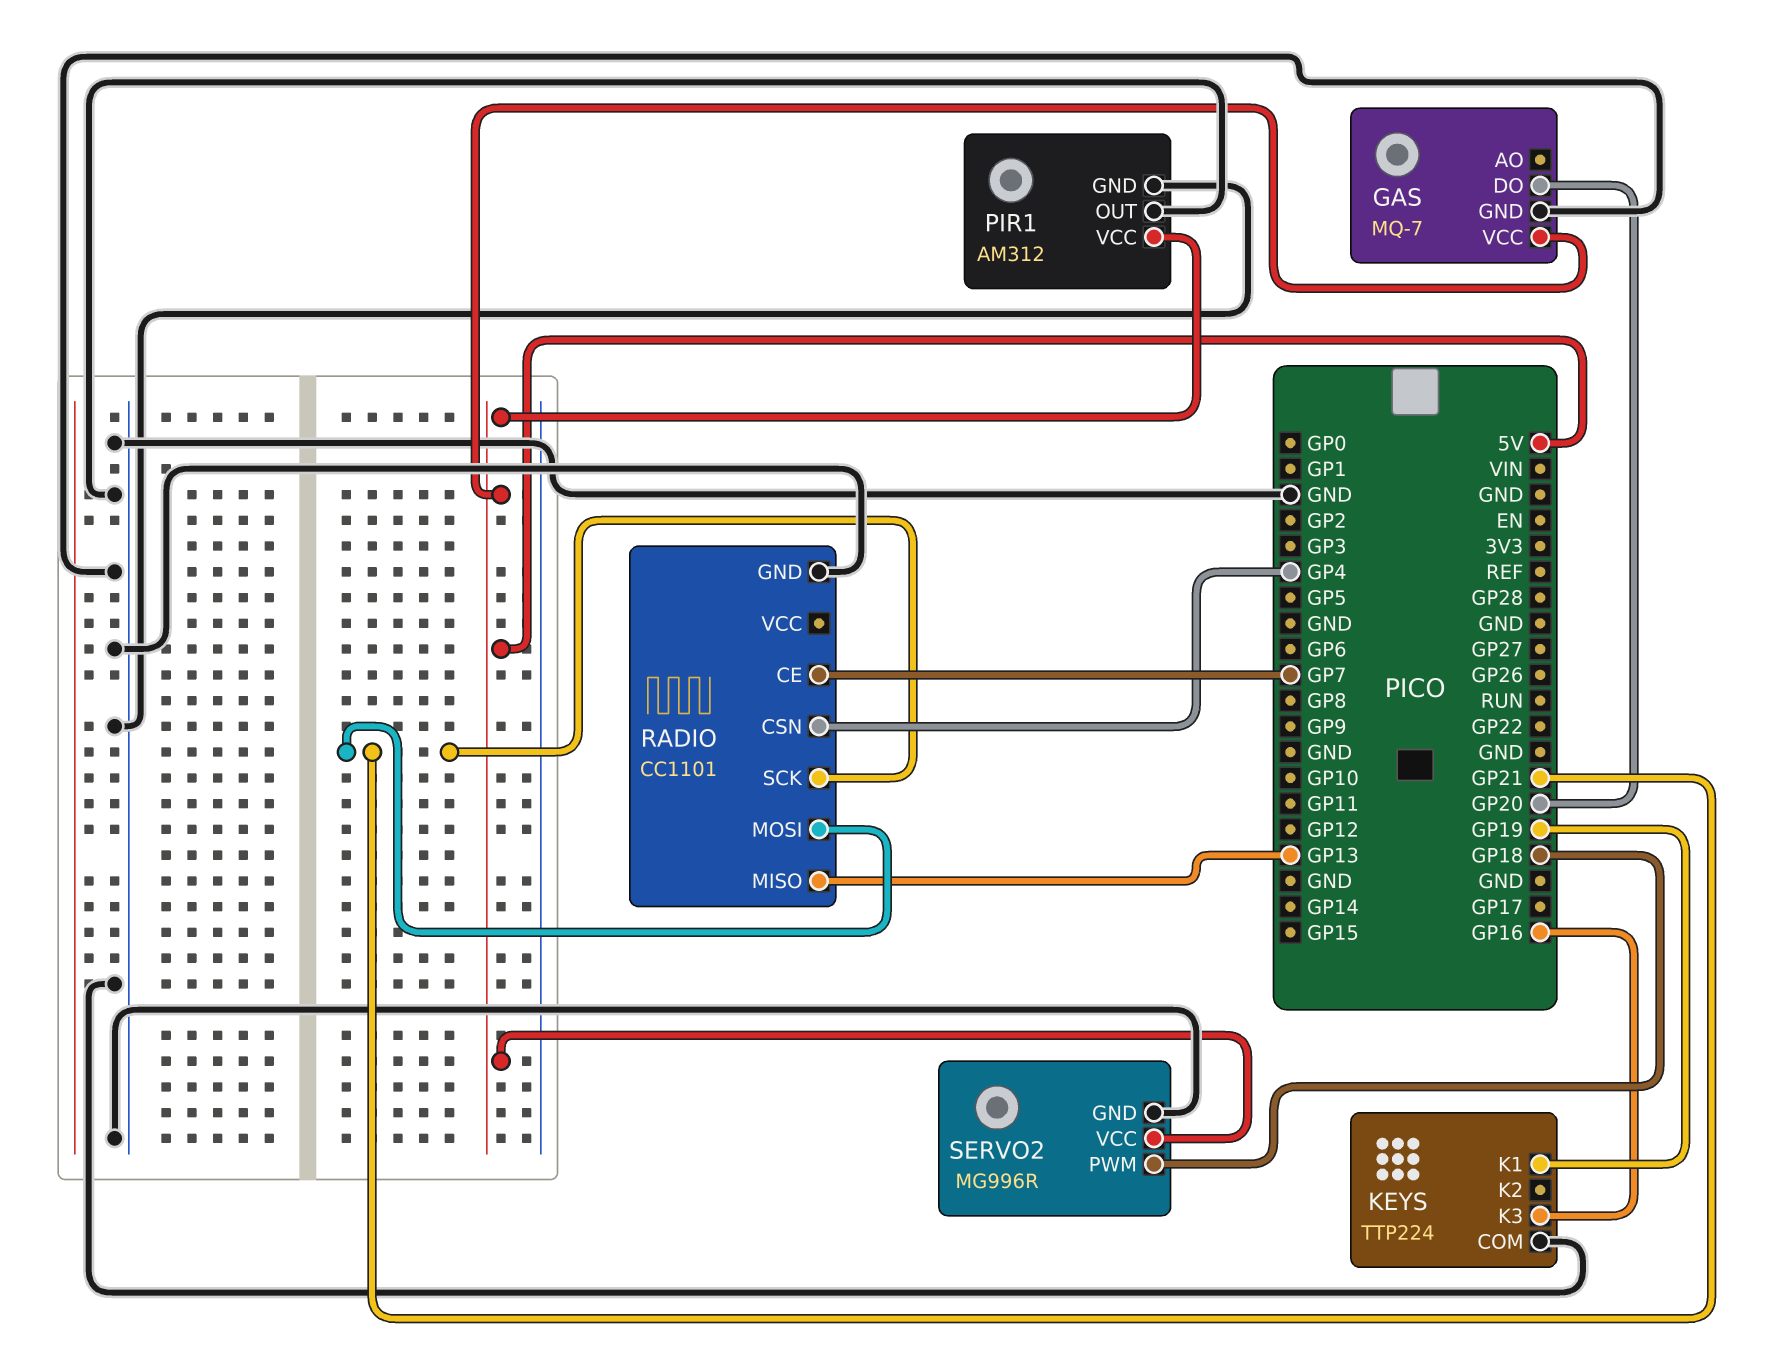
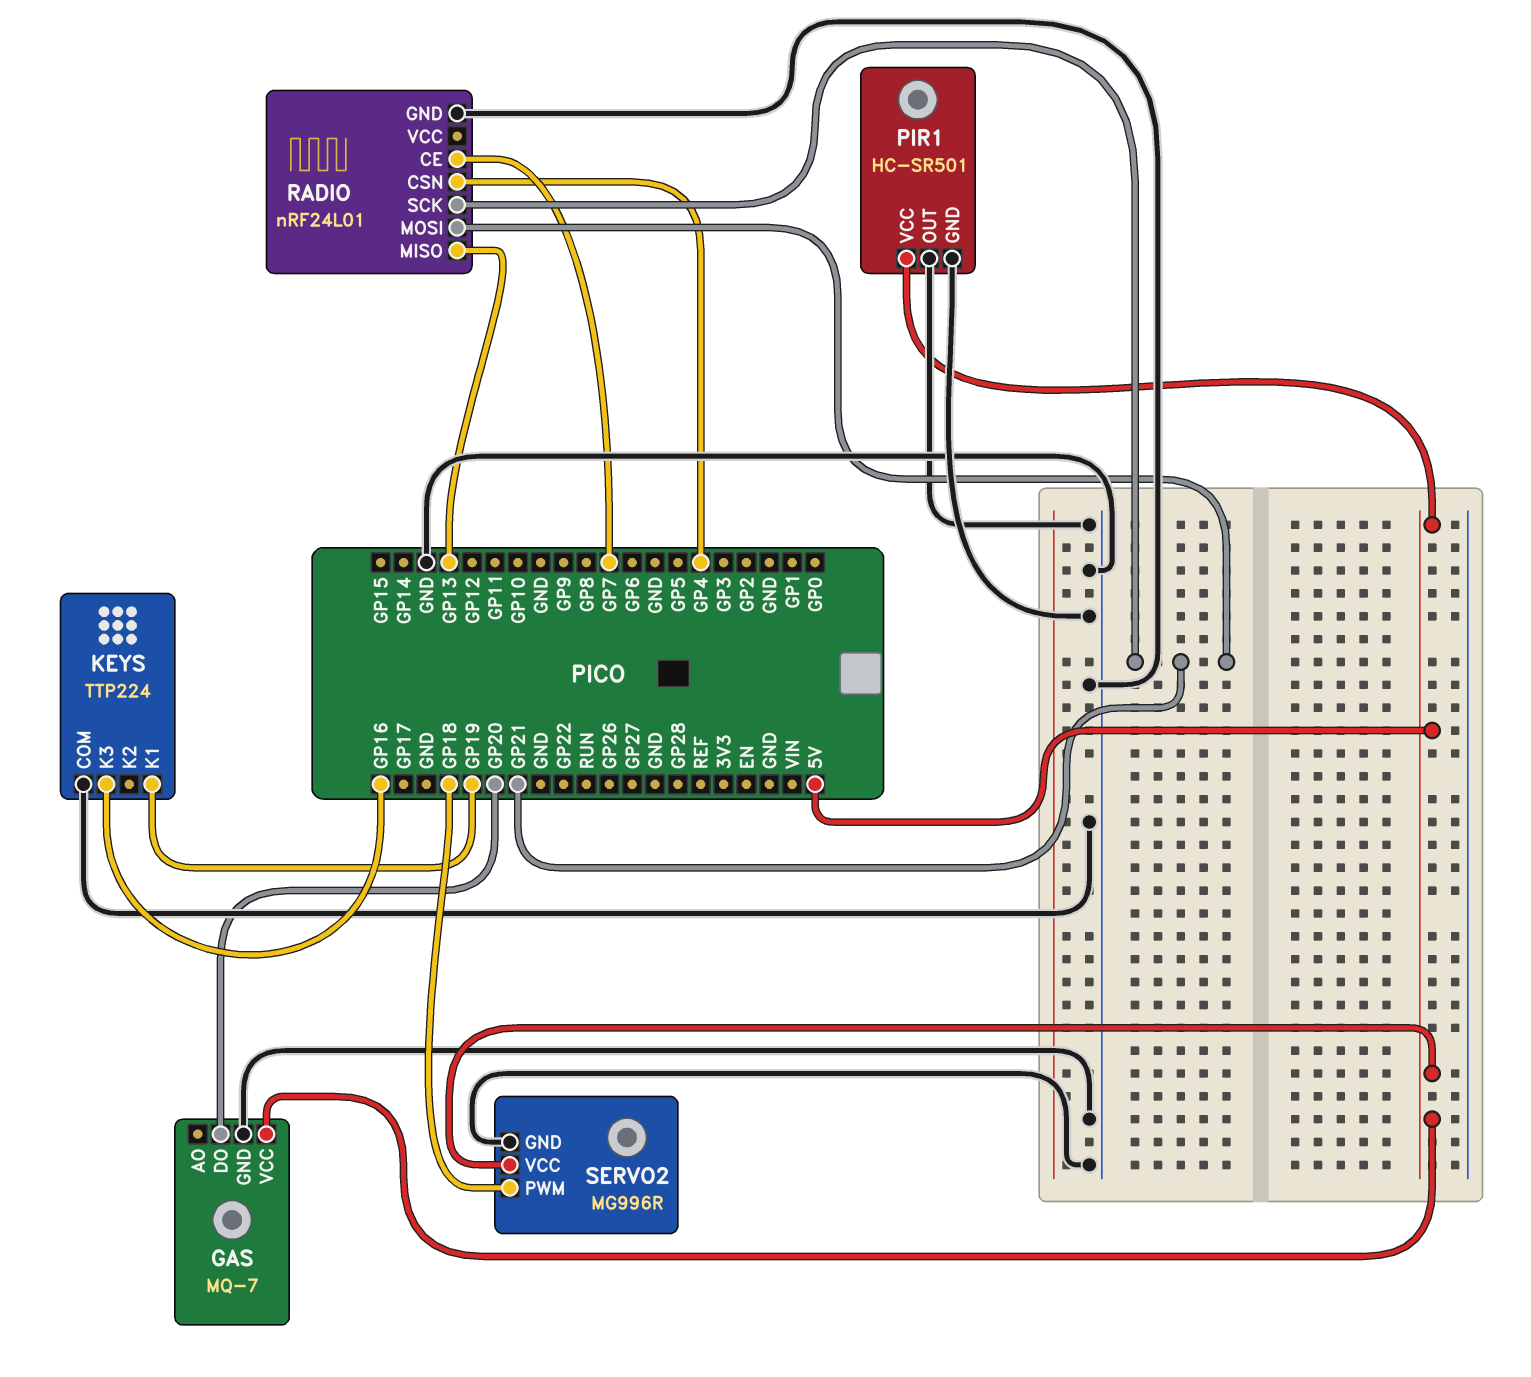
PIR1: AM312 -> HC-SR501
RADIO: CC1101 -> nRF24L01

